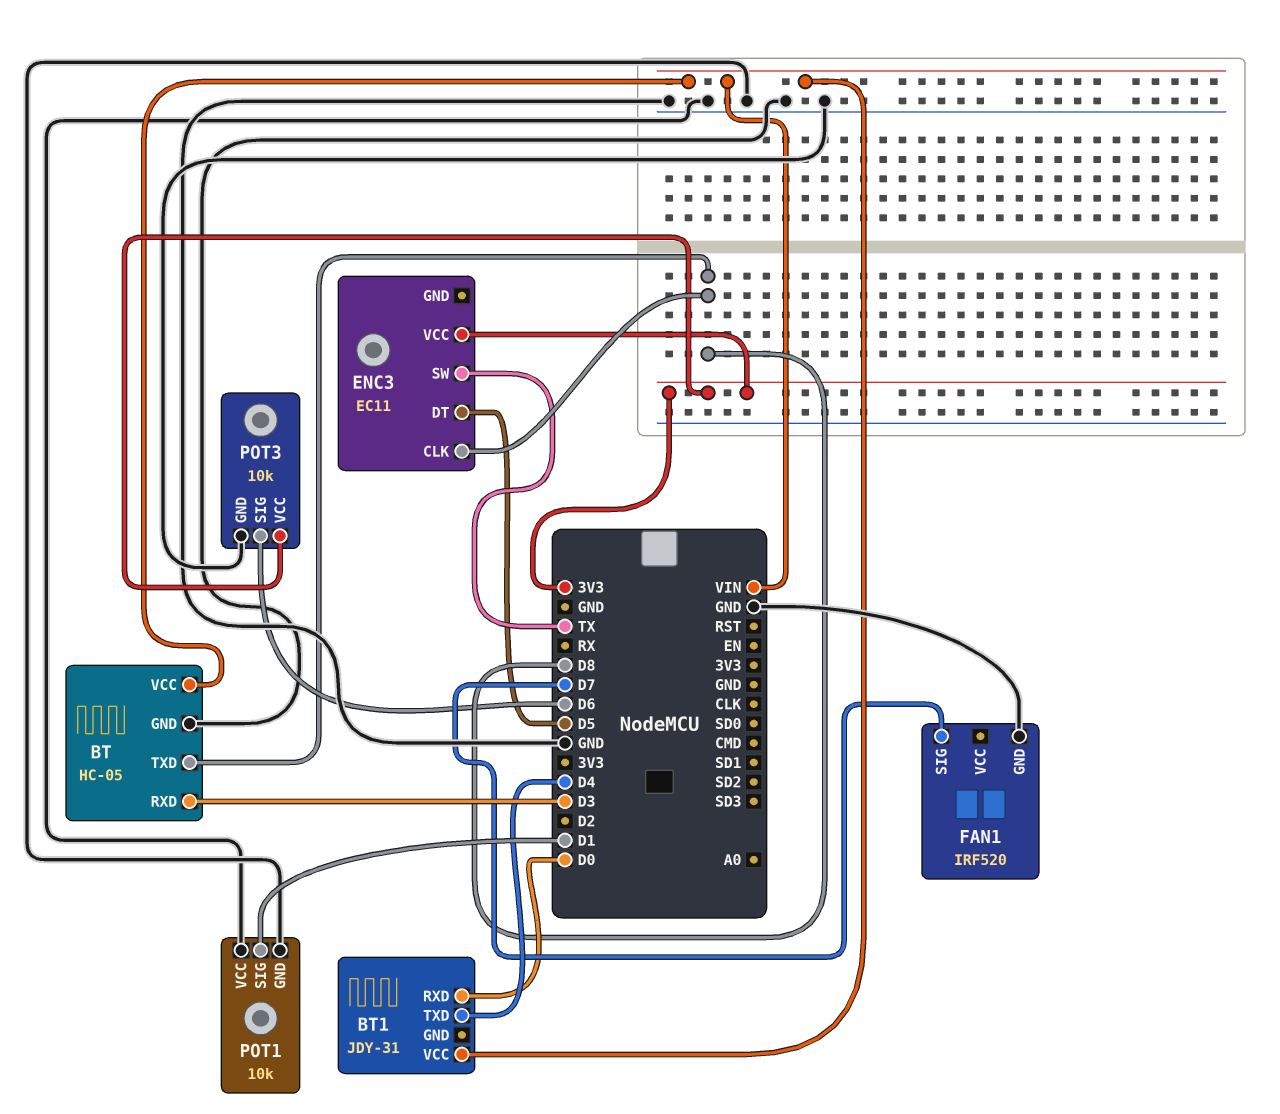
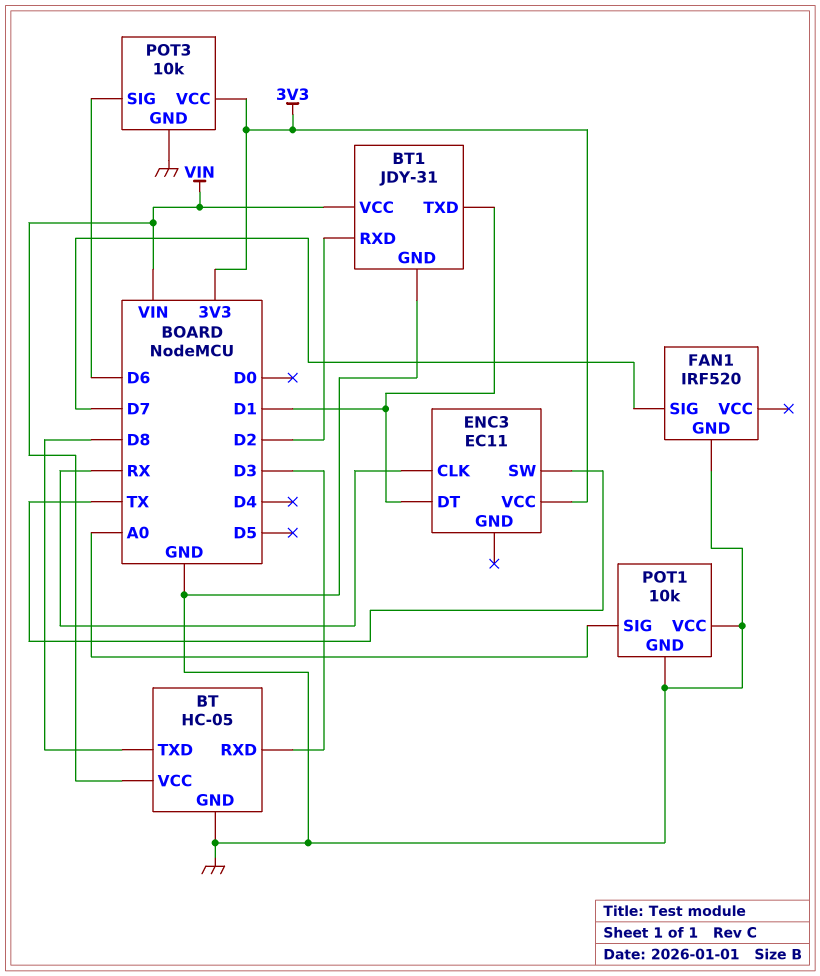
BT1 pin GND: none -> GND
BT1 pin RXD: D0 -> D2
BT1 pin TXD: D4 -> D1
ENC3 pin CLK: D8 -> RX
ENC3 pin DT: D5 -> D1
POT1 pin SIG: D1 -> A0

